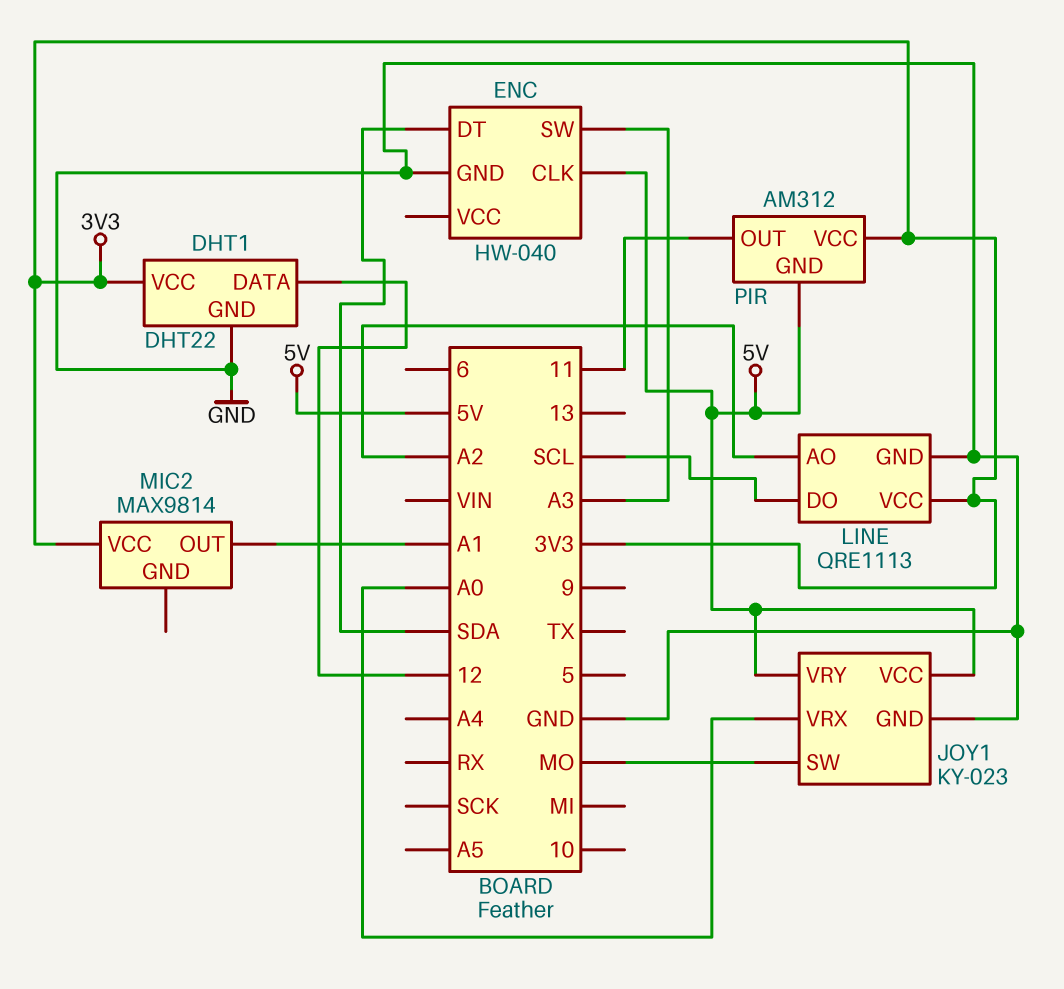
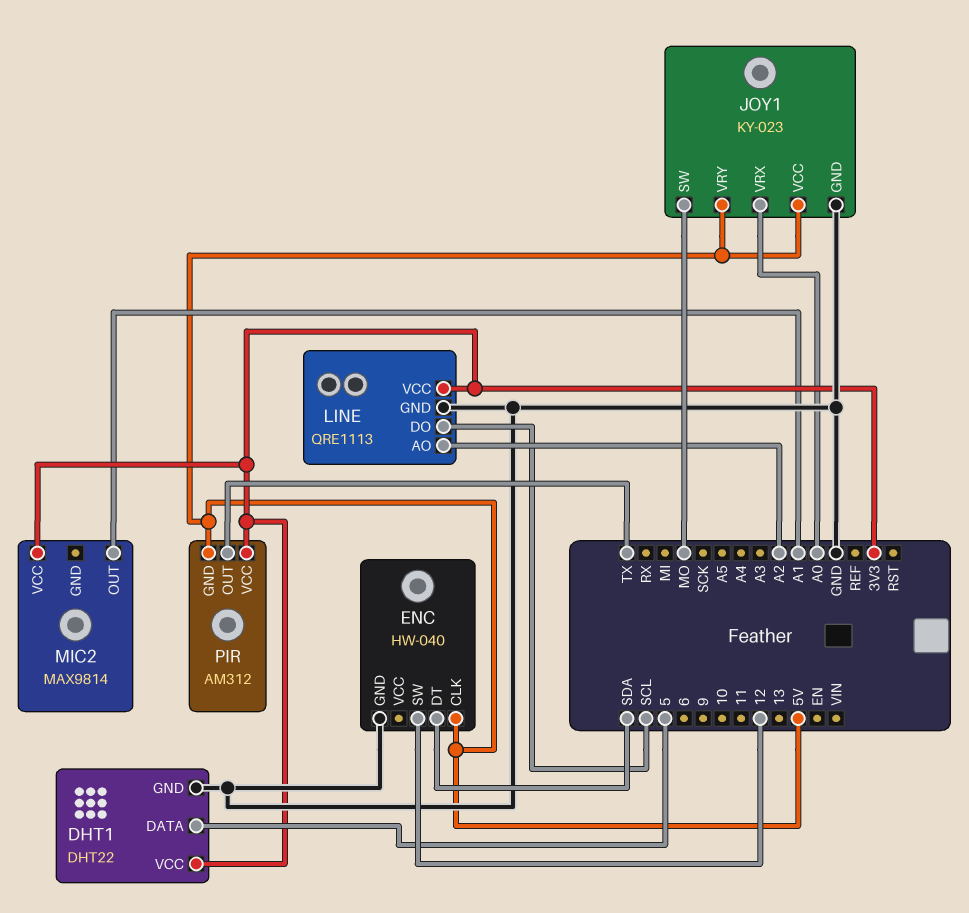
DHT1 pin DATA: 12 -> 5
ENC pin SW: A3 -> 12
PIR pin OUT: 11 -> TX

